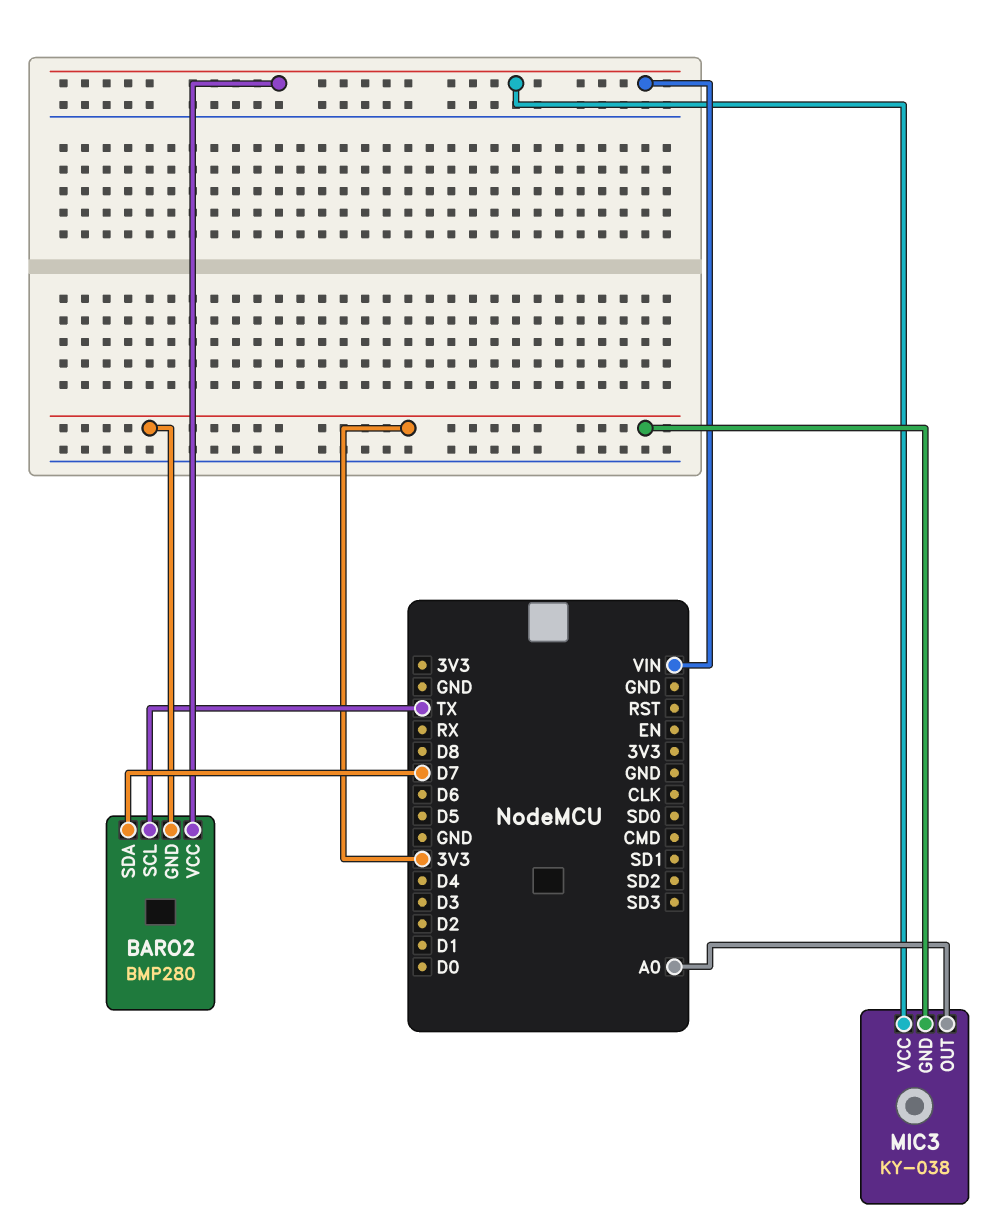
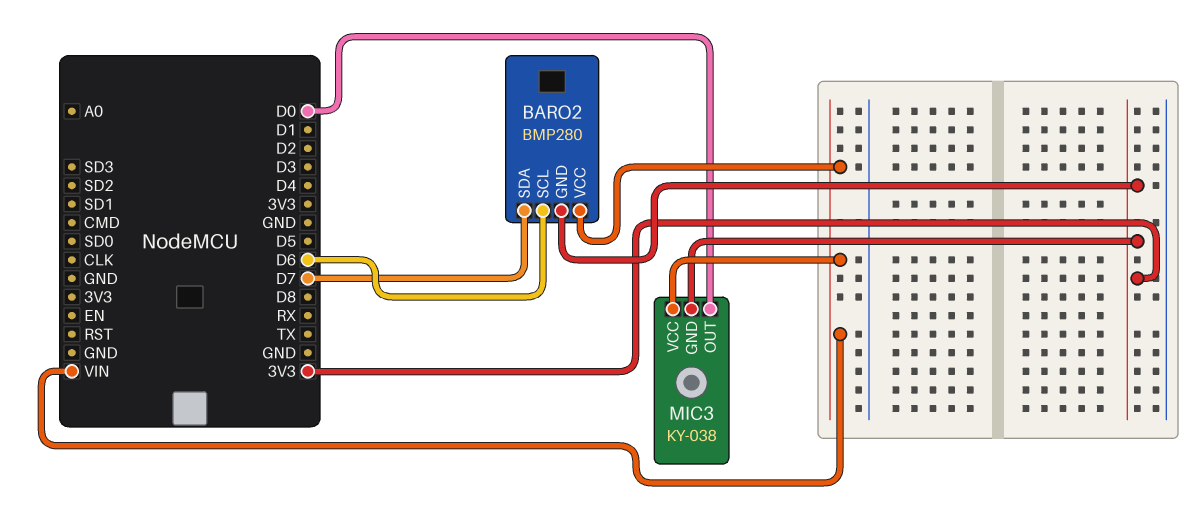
BARO2 pin SCL: TX -> D6
MIC3 pin OUT: A0 -> D0

